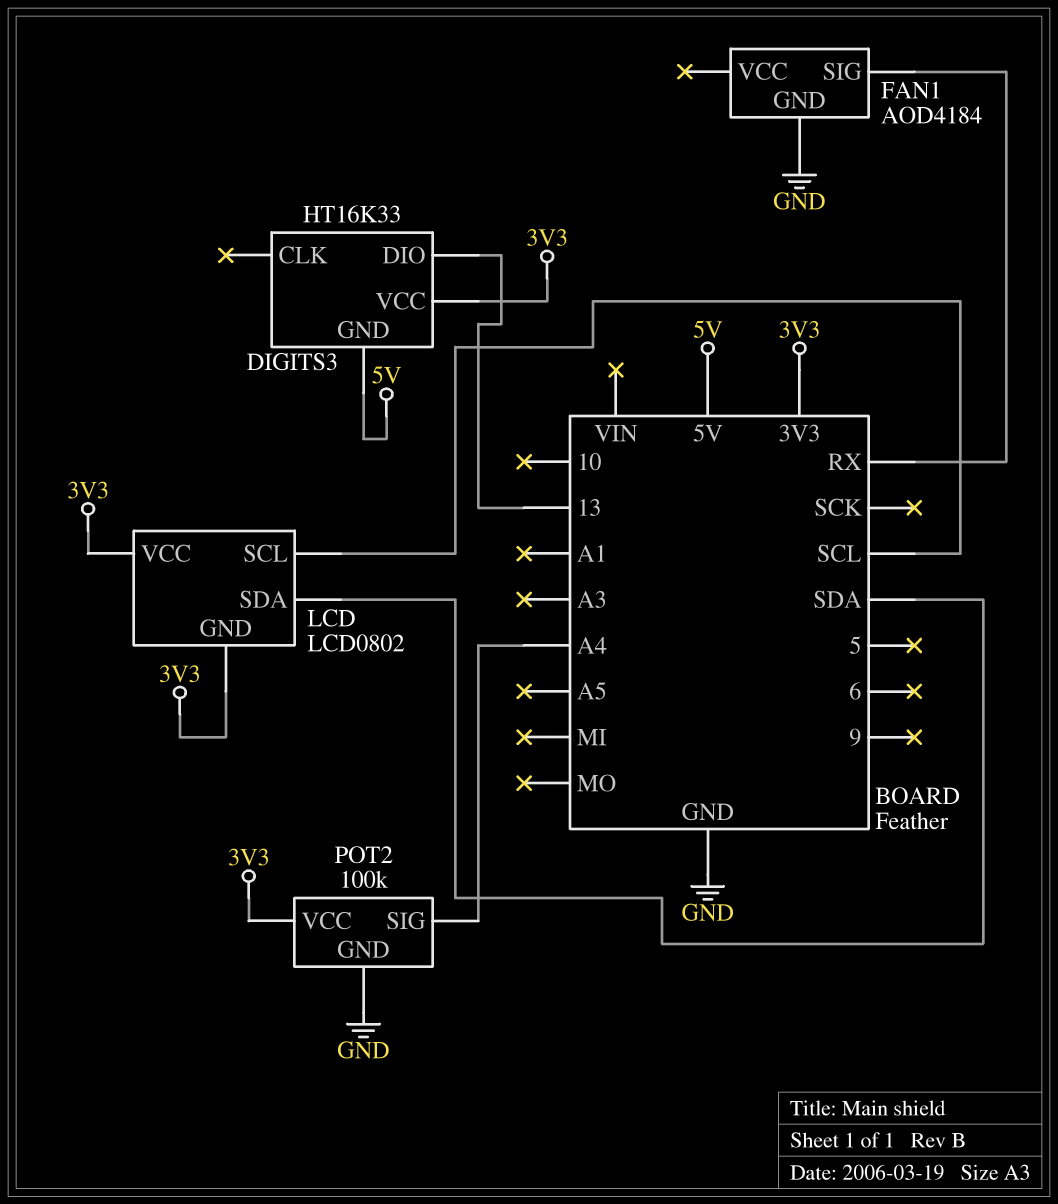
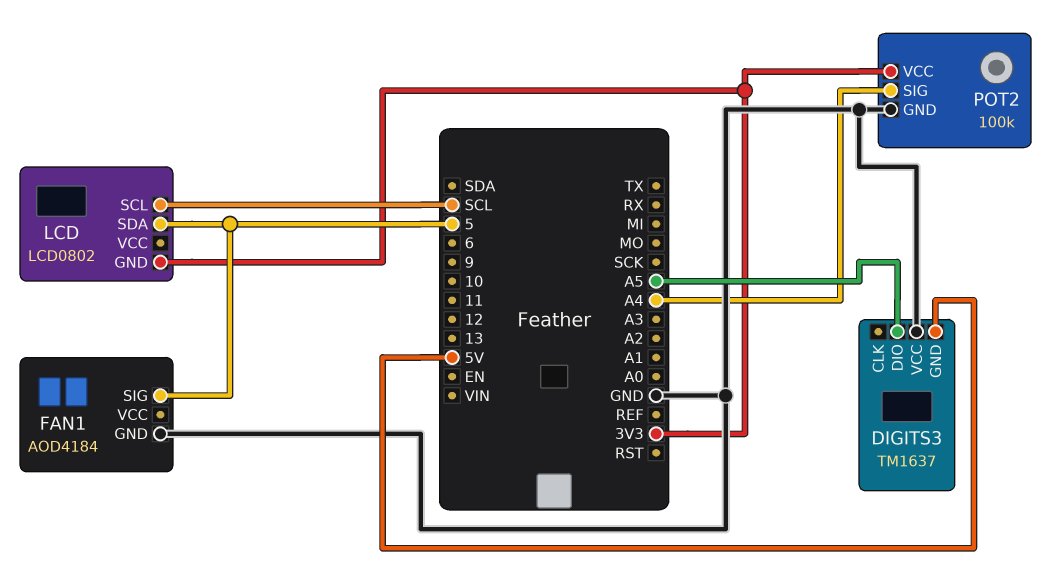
DIGITS3: HT16K33 -> TM1637
DIGITS3 pin DIO: 13 -> A5
DIGITS3 pin VCC: 3V3 -> GND
FAN1 pin SIG: RX -> 5
LCD pin SDA: SDA -> 5
LCD pin VCC: 3V3 -> none

